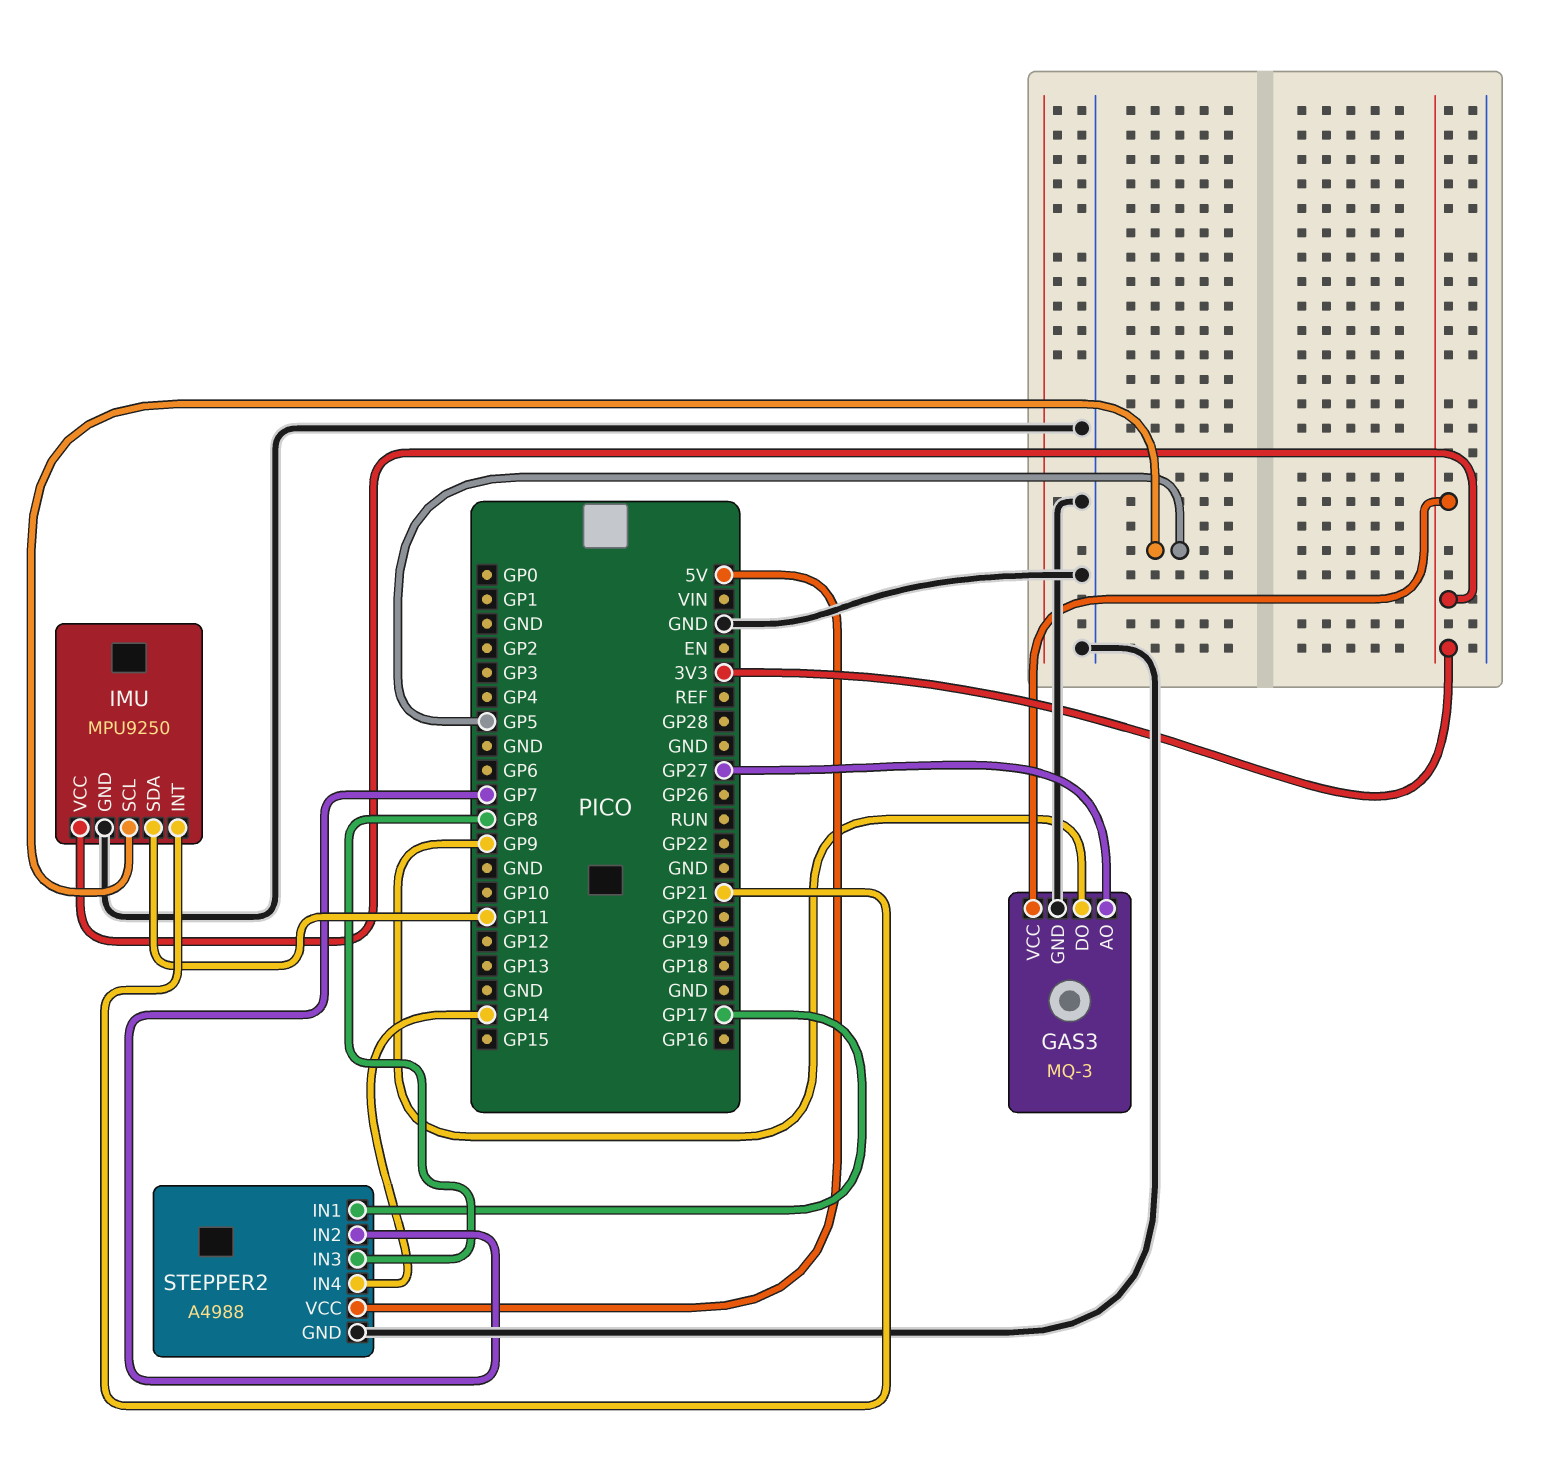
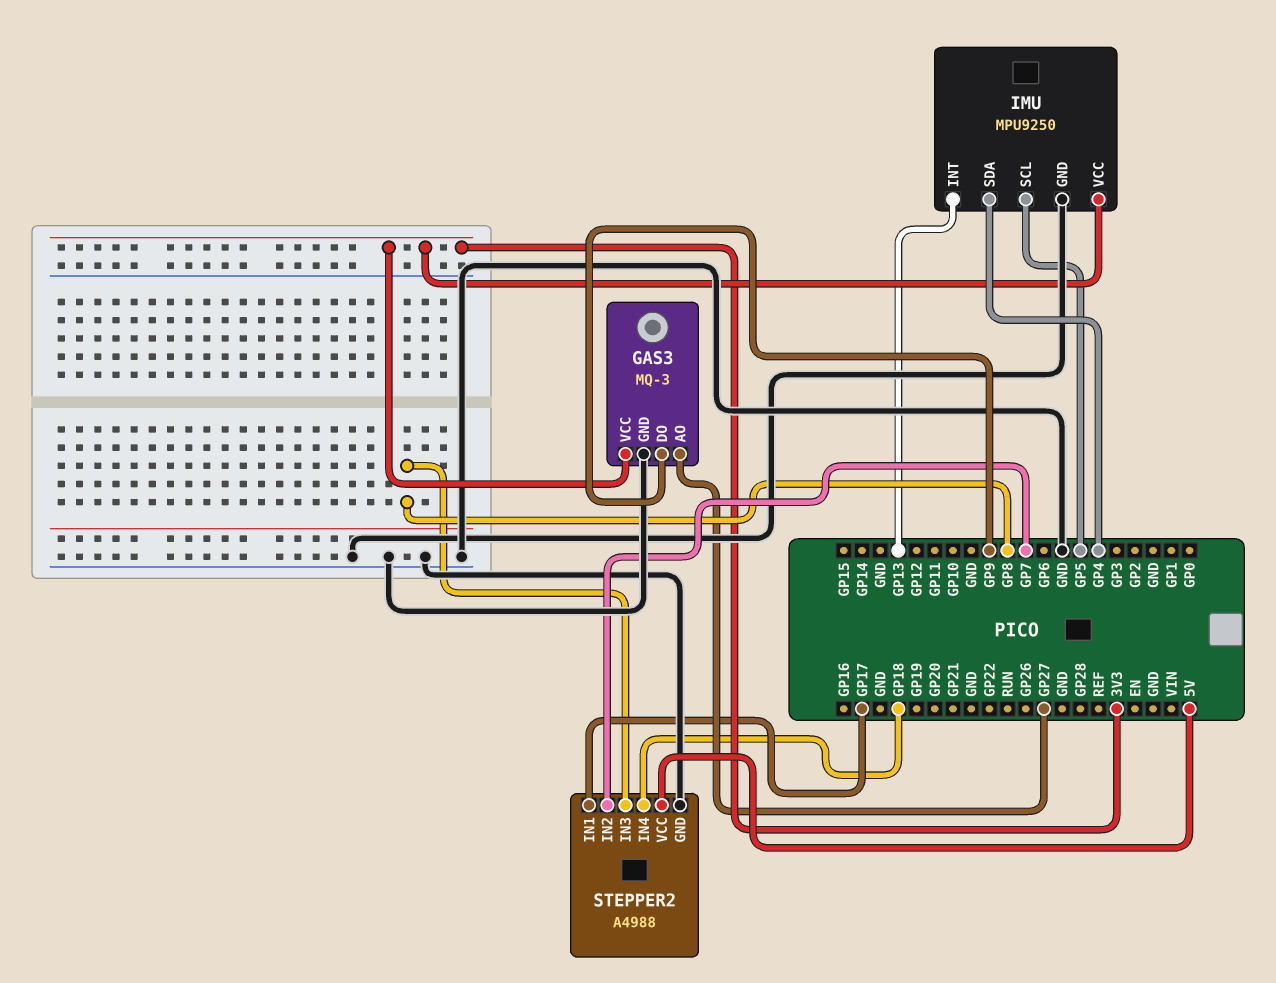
IMU pin INT: GP21 -> GP13
IMU pin SDA: GP11 -> GP4
STEPPER2 pin IN4: GP14 -> GP18

